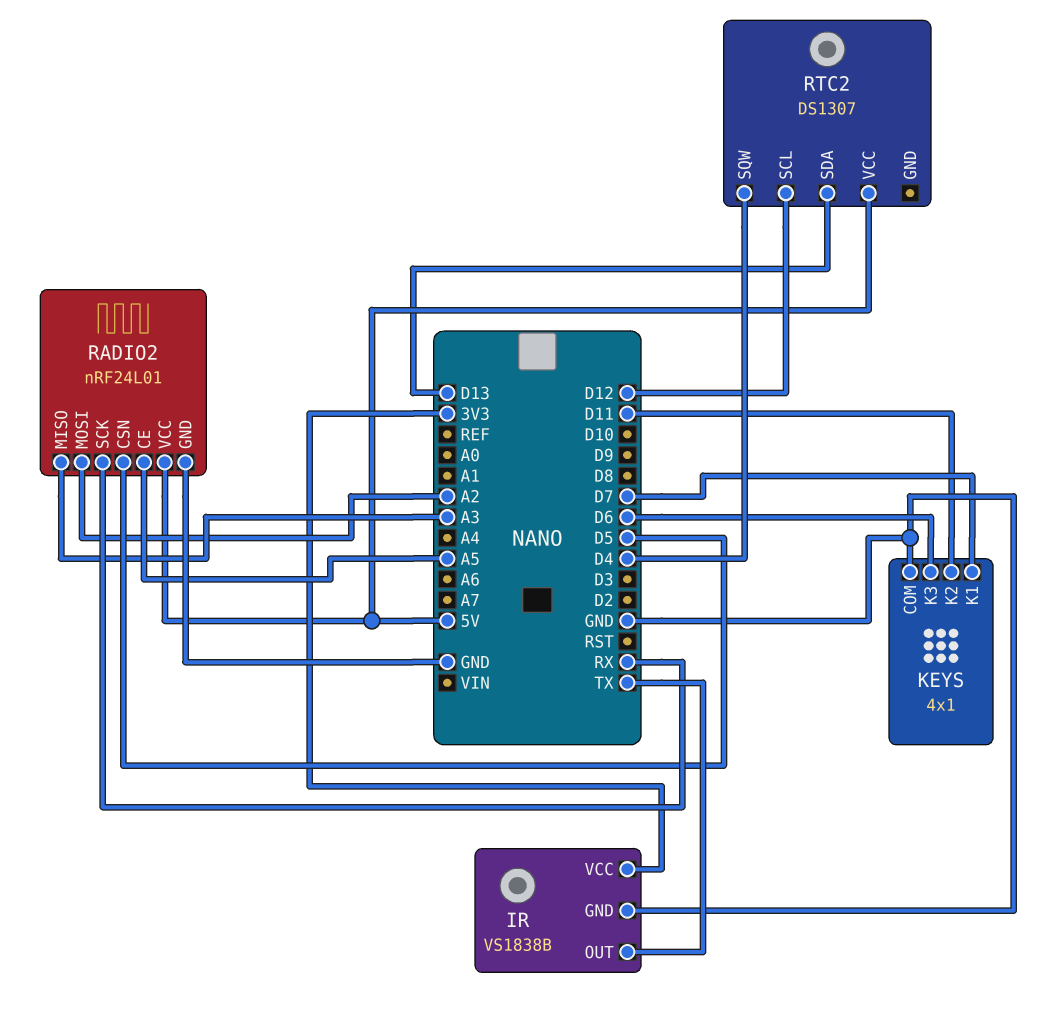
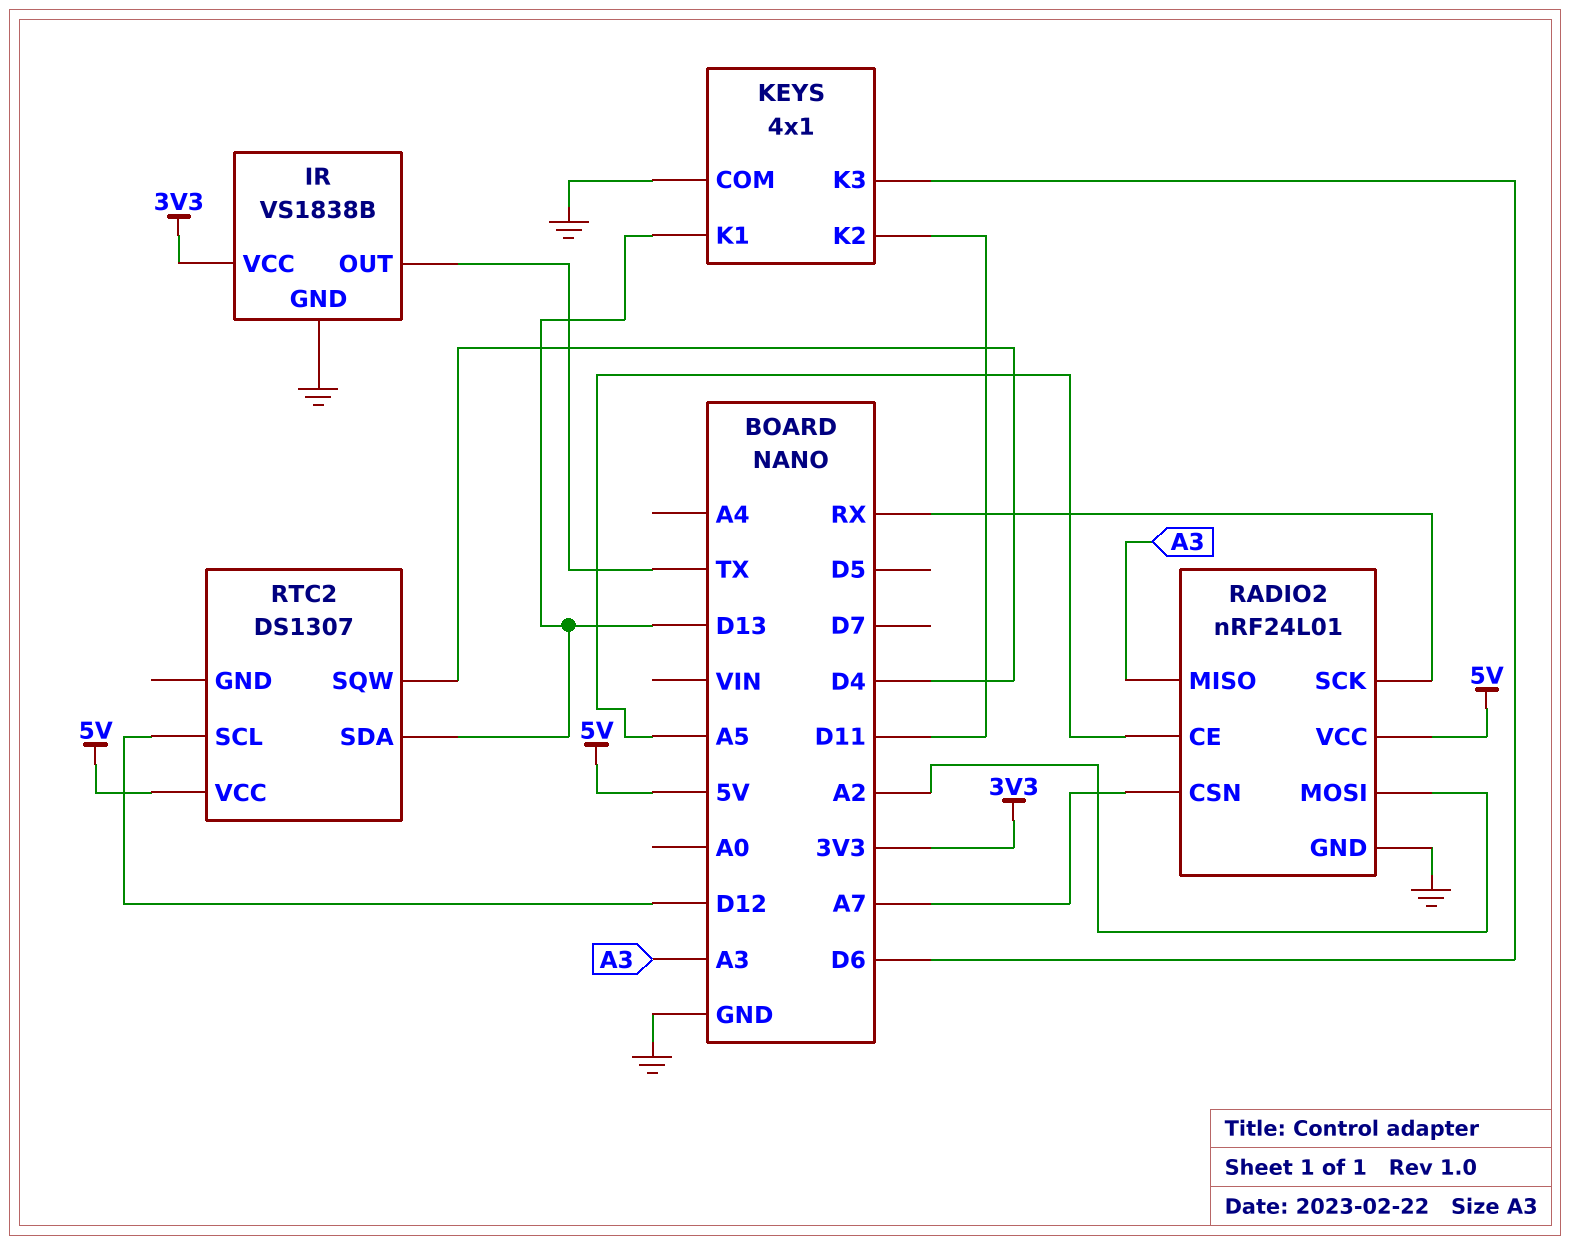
KEYS pin K1: D7 -> D13
RADIO2 pin CSN: D5 -> A7

